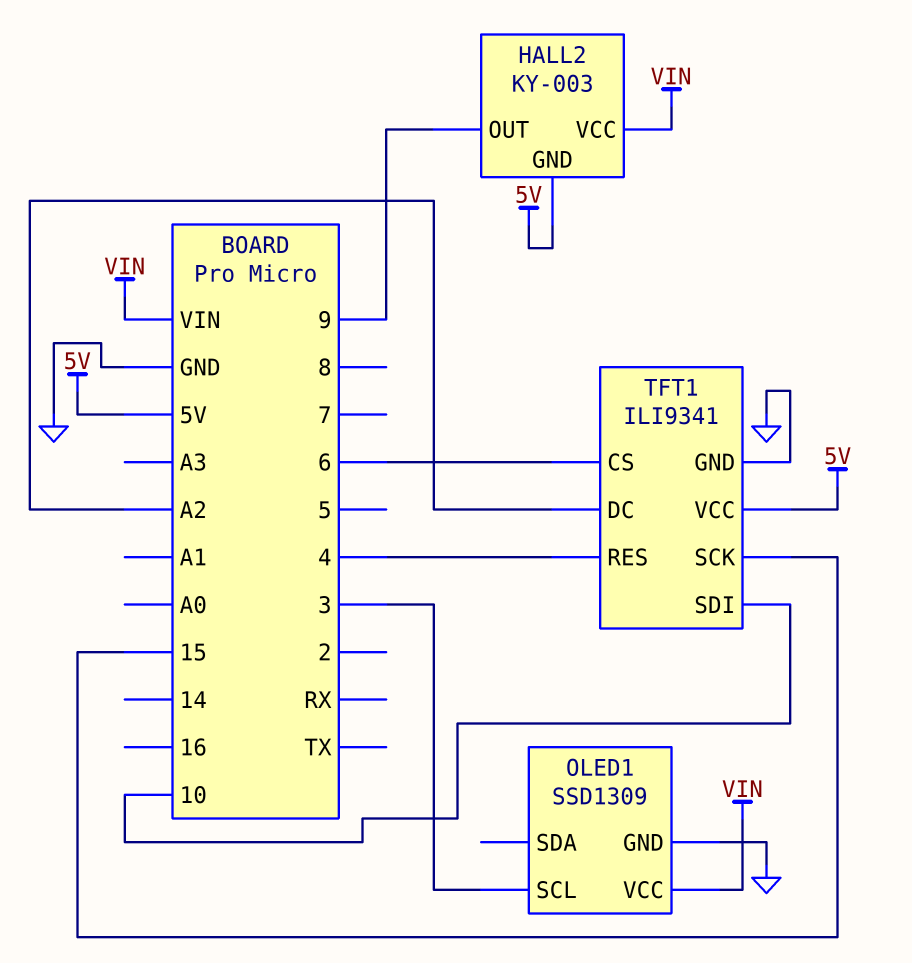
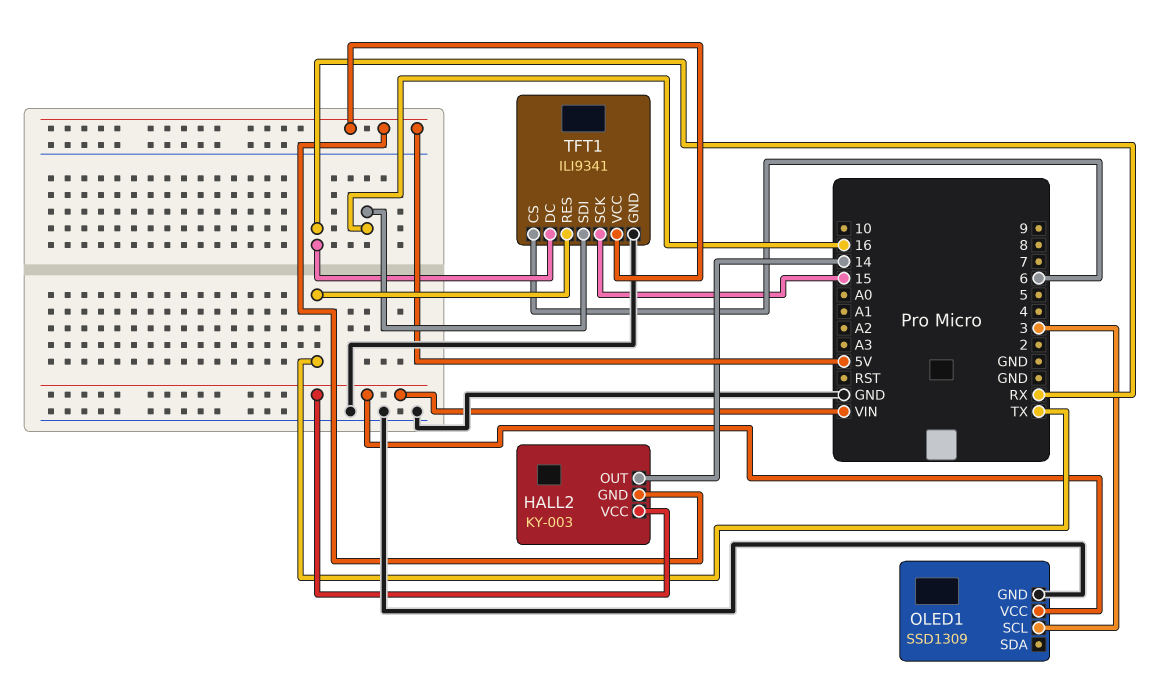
HALL2 pin OUT: 9 -> 14
TFT1 pin DC: A2 -> RX
TFT1 pin RES: 4 -> TX
TFT1 pin SDI: 10 -> 16

